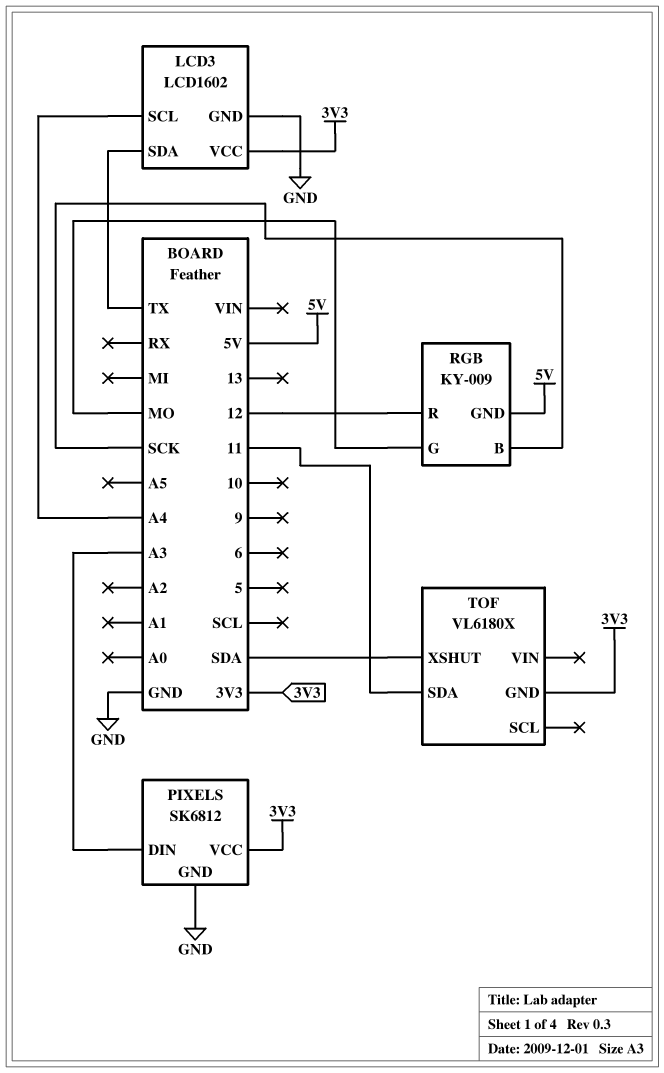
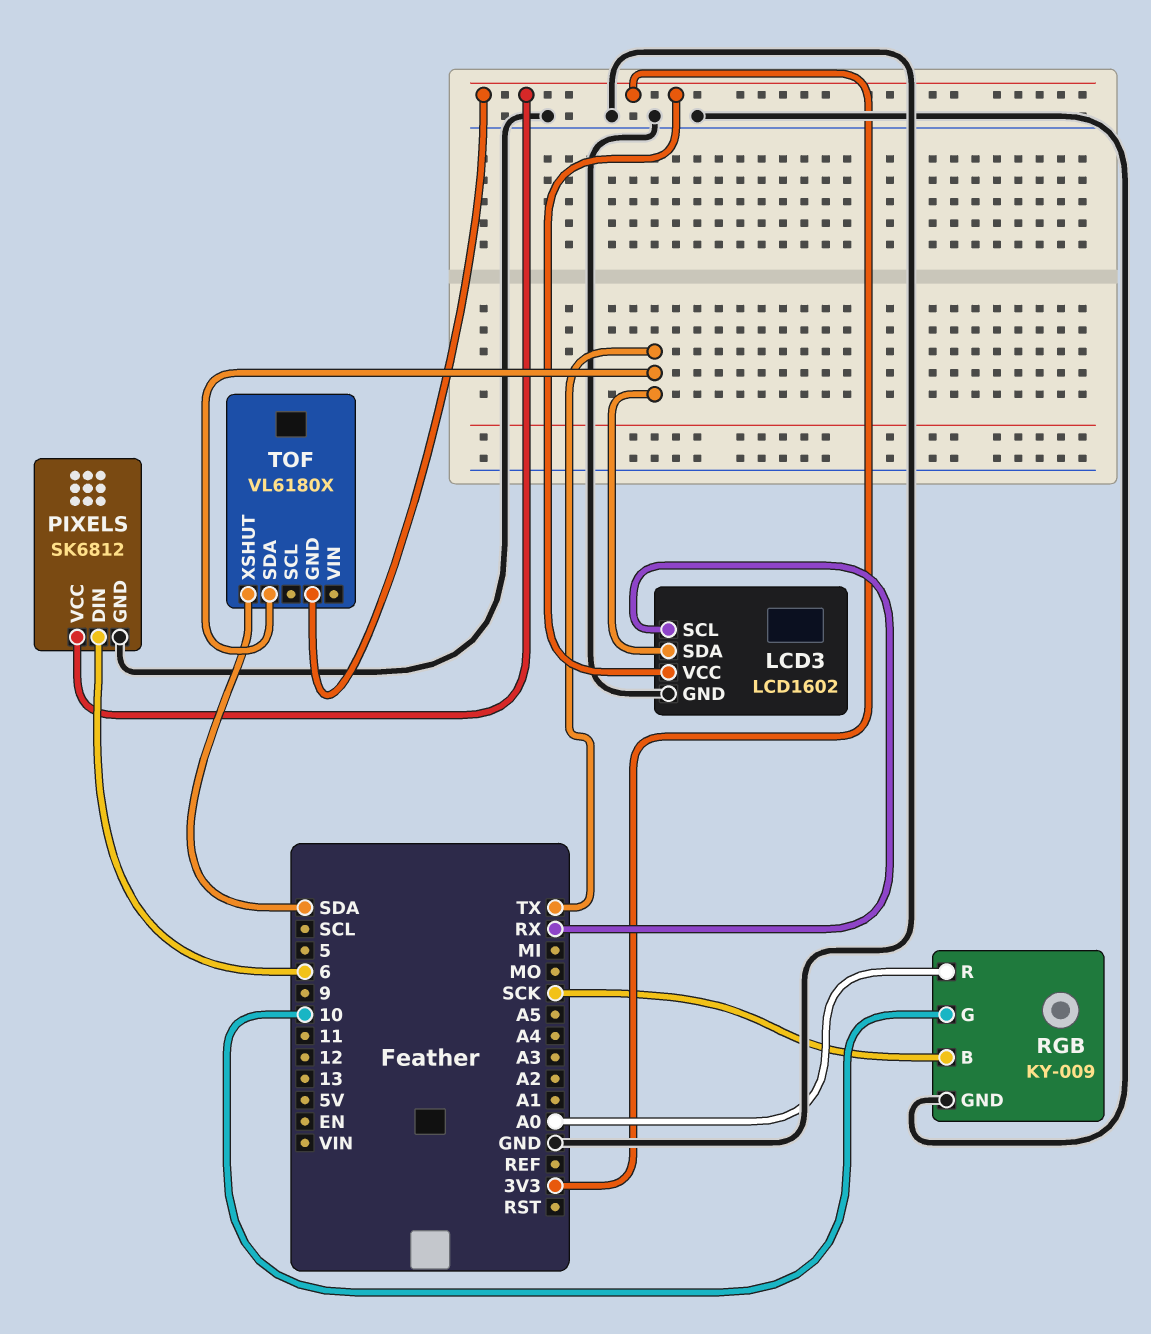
LCD3 pin SCL: A4 -> RX
PIXELS pin DIN: A3 -> 6
RGB pin G: MO -> 10
RGB pin GND: 5V -> GND
RGB pin R: 12 -> A0
TOF pin SDA: 11 -> TX

